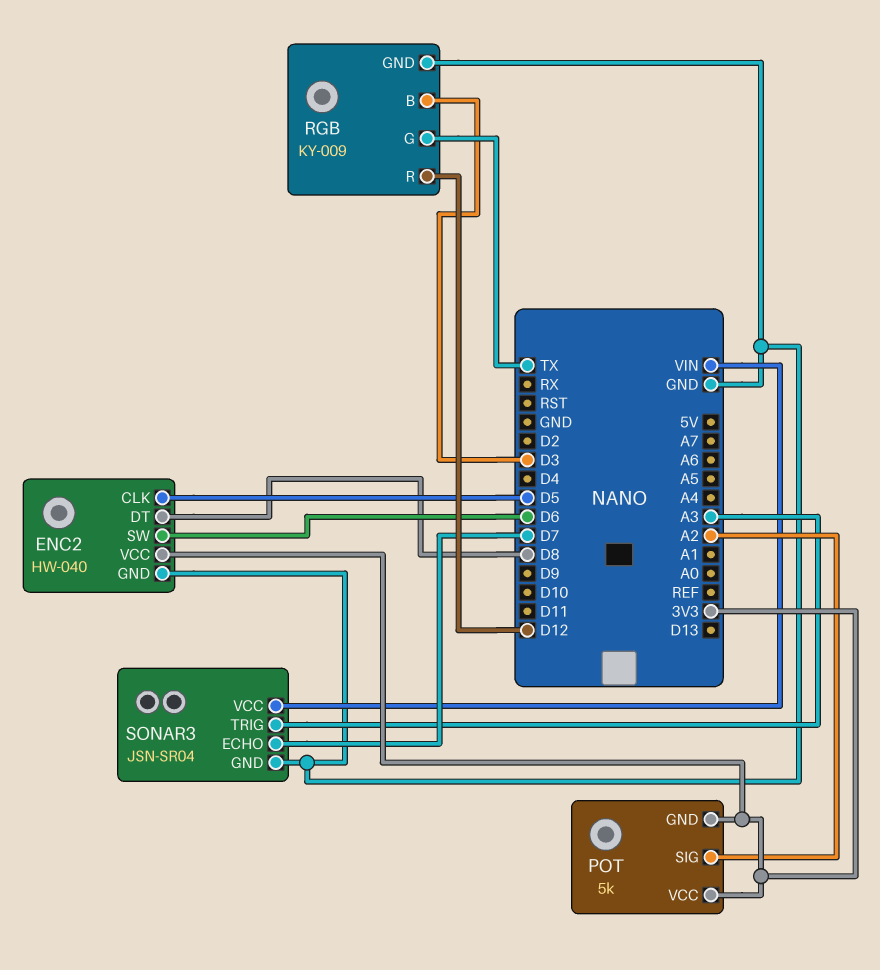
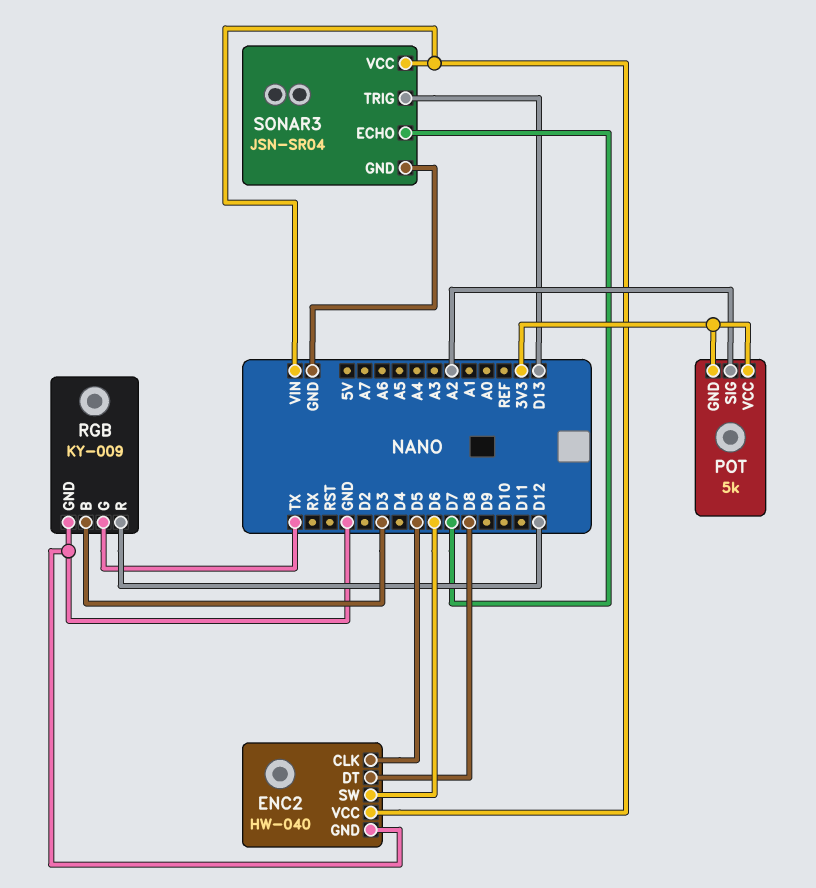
ENC2 pin VCC: 3V3 -> VIN
SONAR3 pin TRIG: A3 -> D13

